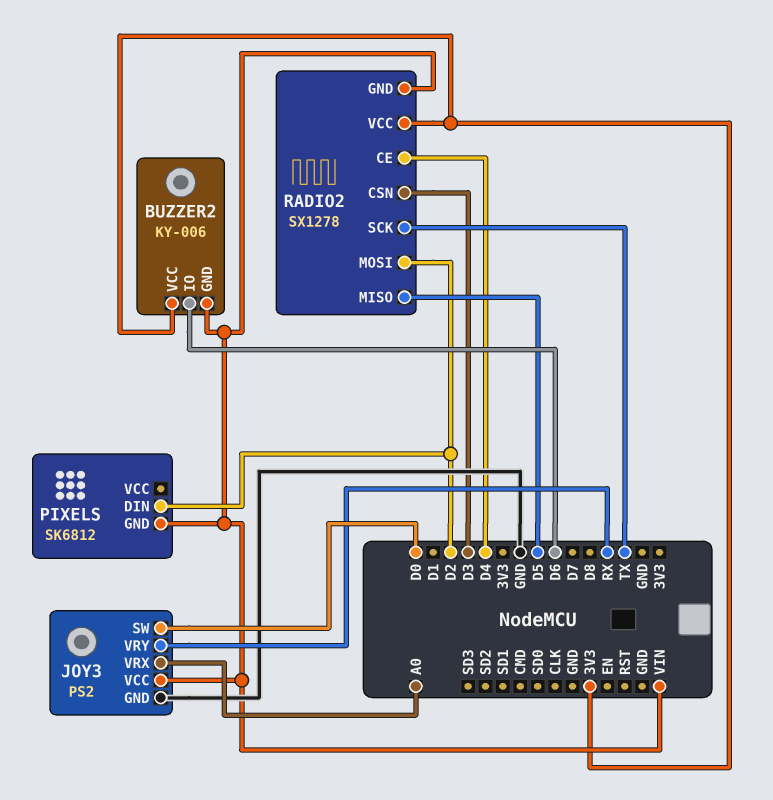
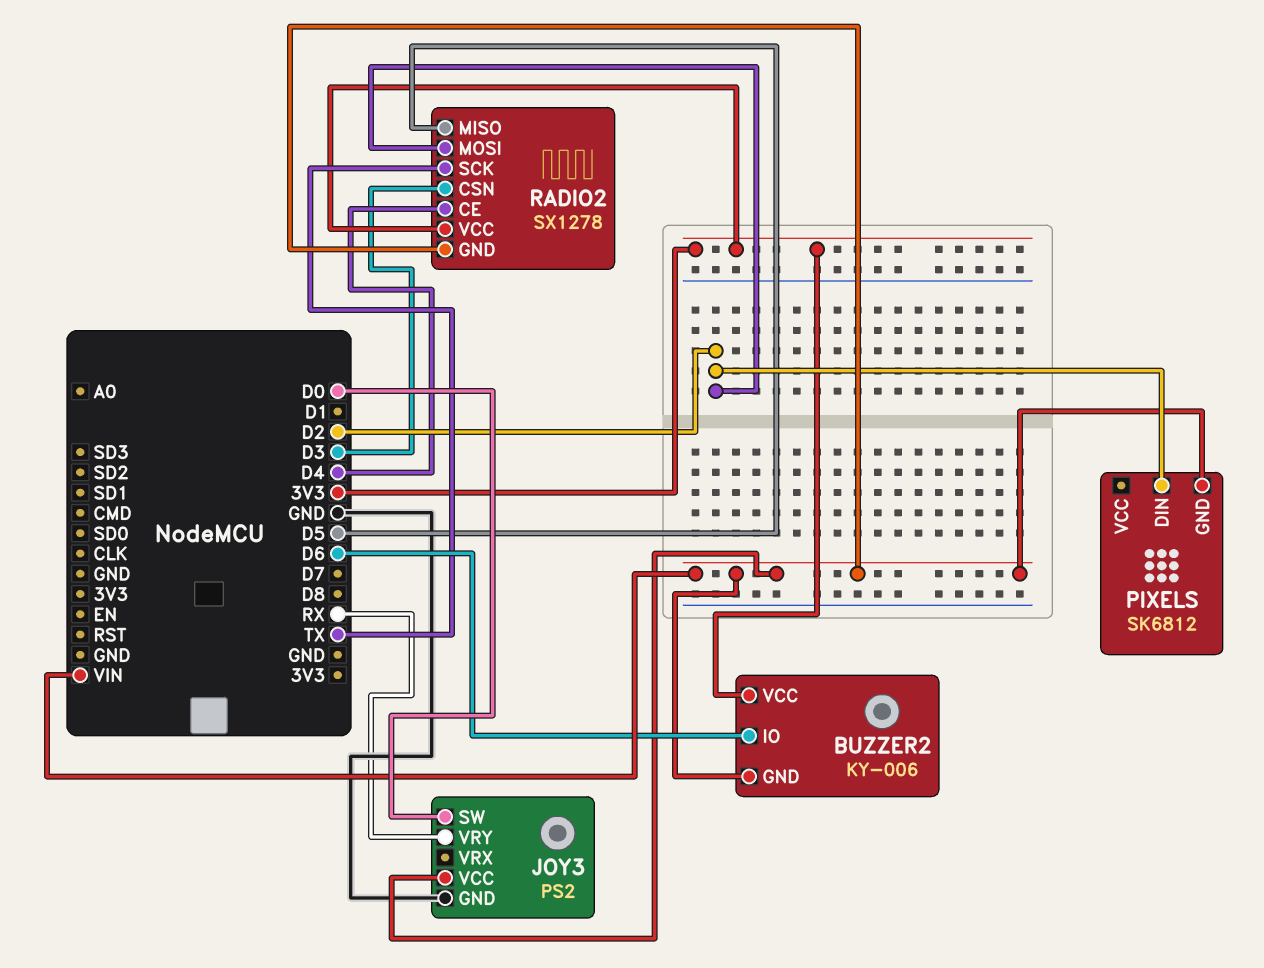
JOY3 pin VRX: A0 -> none

